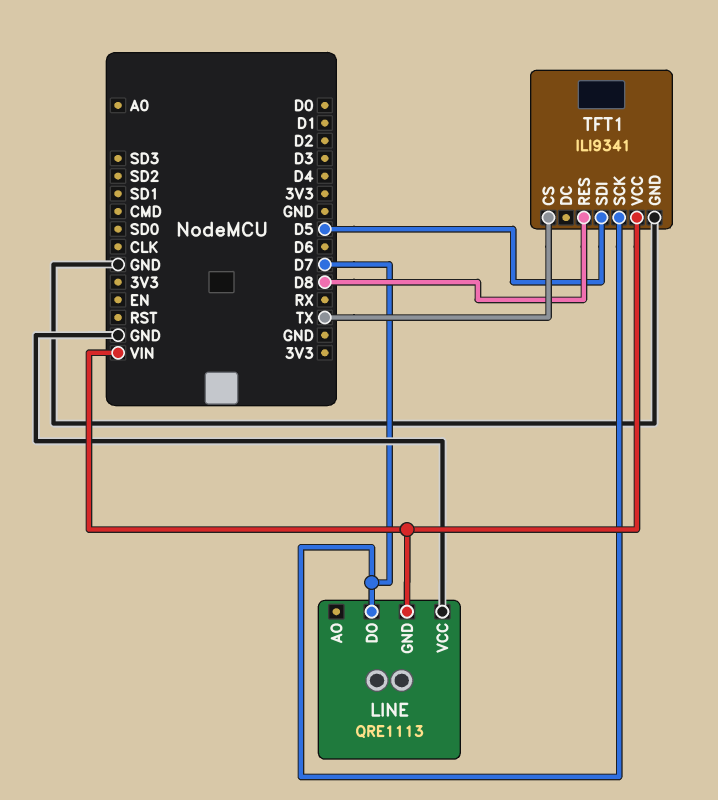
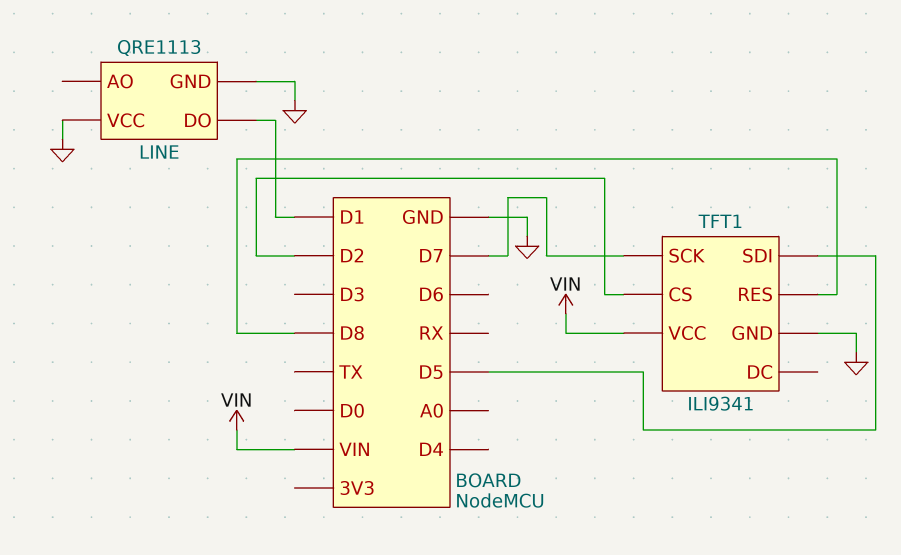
LINE pin DO: D7 -> D1
LINE pin GND: VIN -> GND
TFT1 pin CS: TX -> D2

